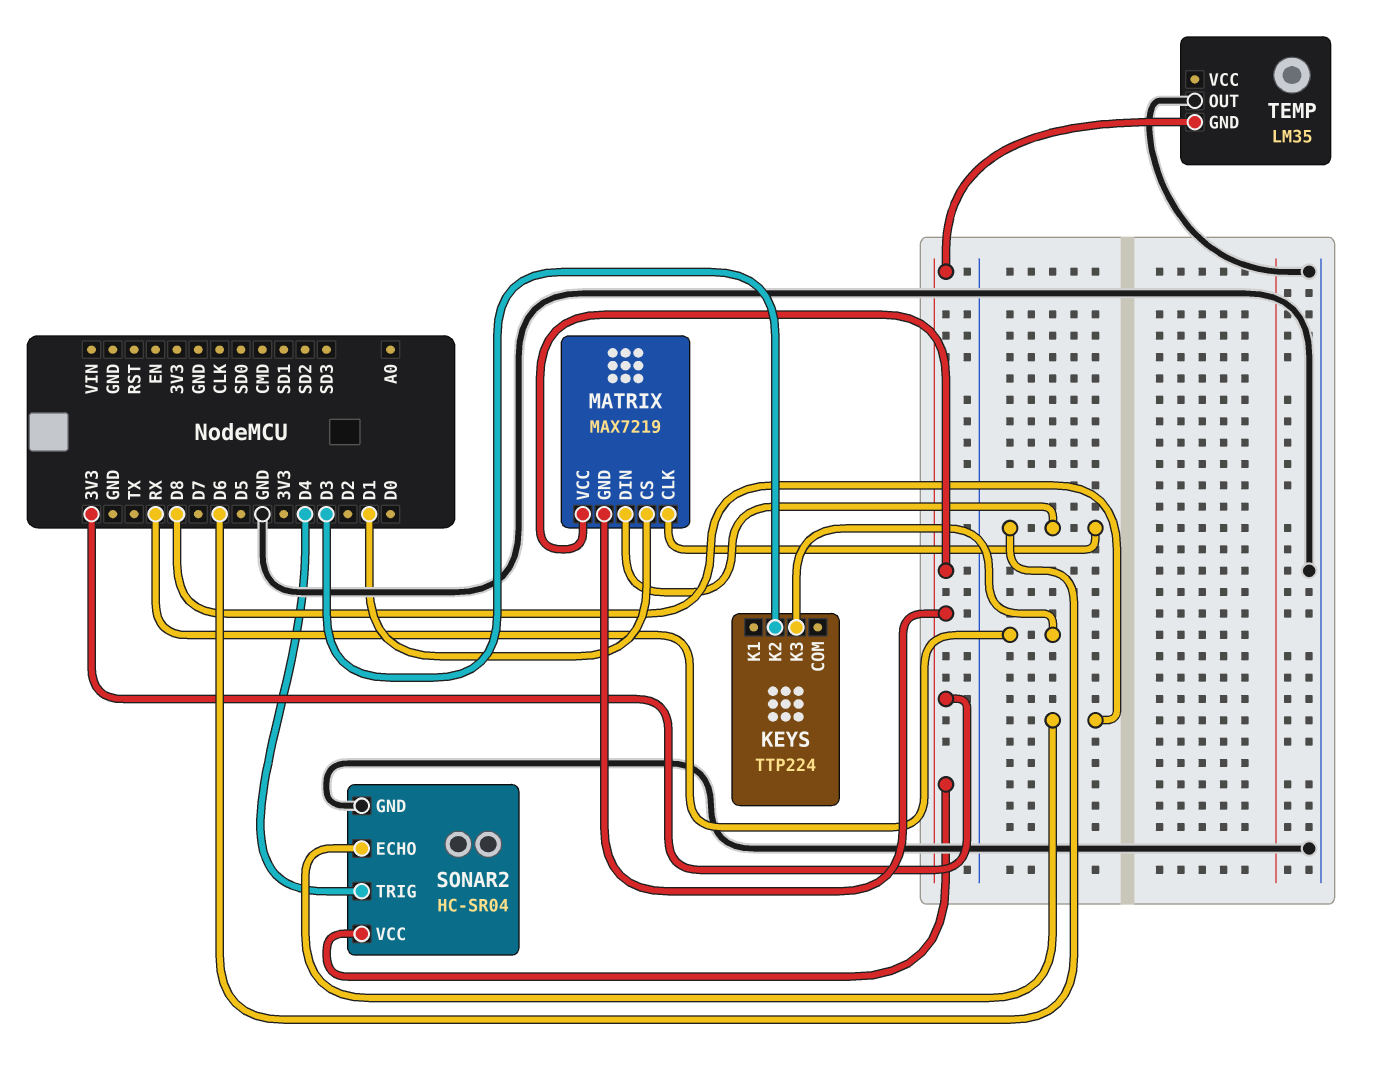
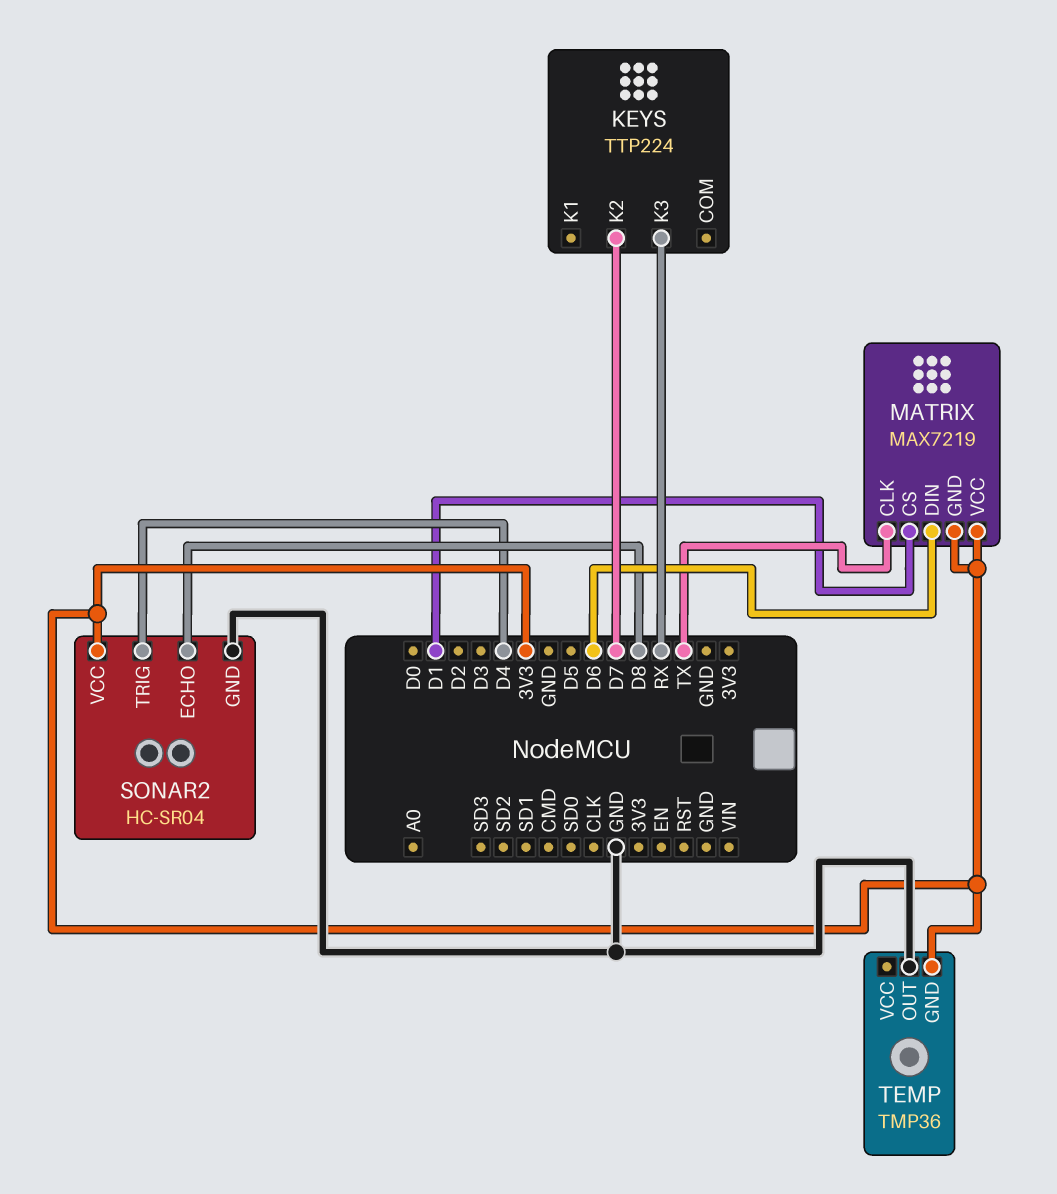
KEYS pin K2: D3 -> D7
MATRIX pin CLK: D6 -> TX
TEMP: LM35 -> TMP36

